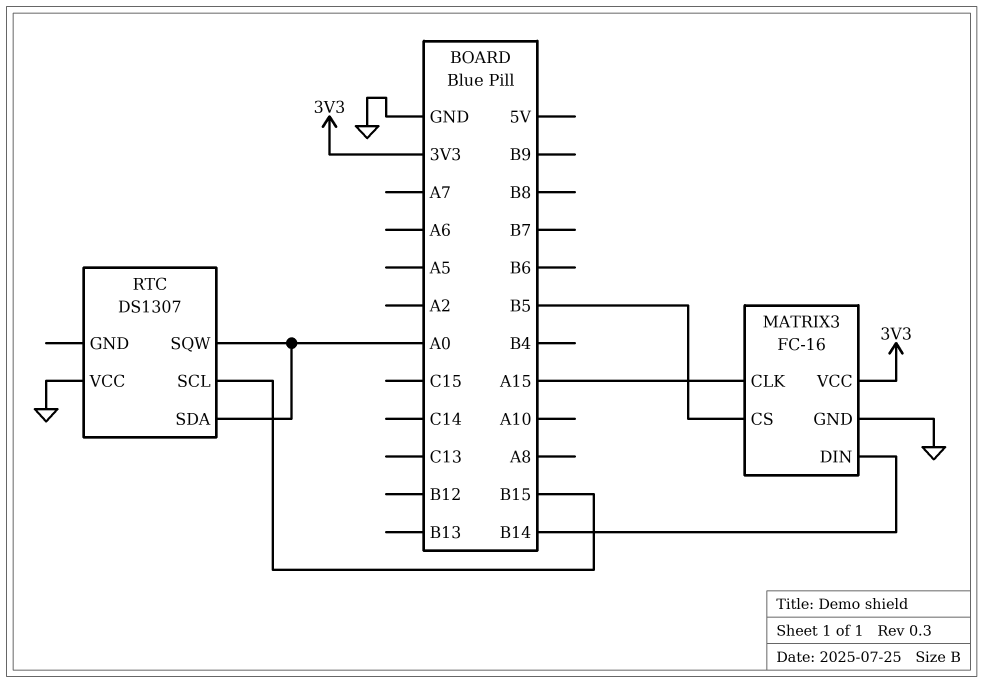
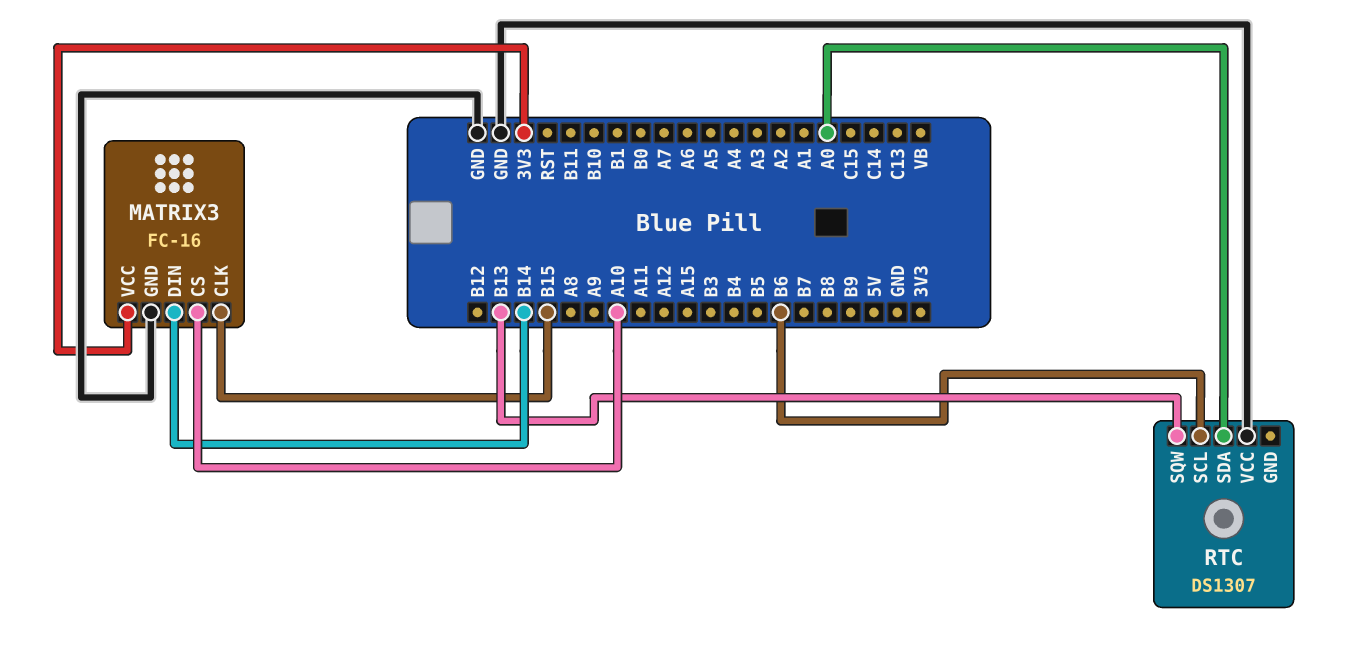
MATRIX3 pin CLK: A15 -> B15
MATRIX3 pin CS: B5 -> A10
RTC pin SCL: B15 -> B6
RTC pin SQW: A0 -> B13

